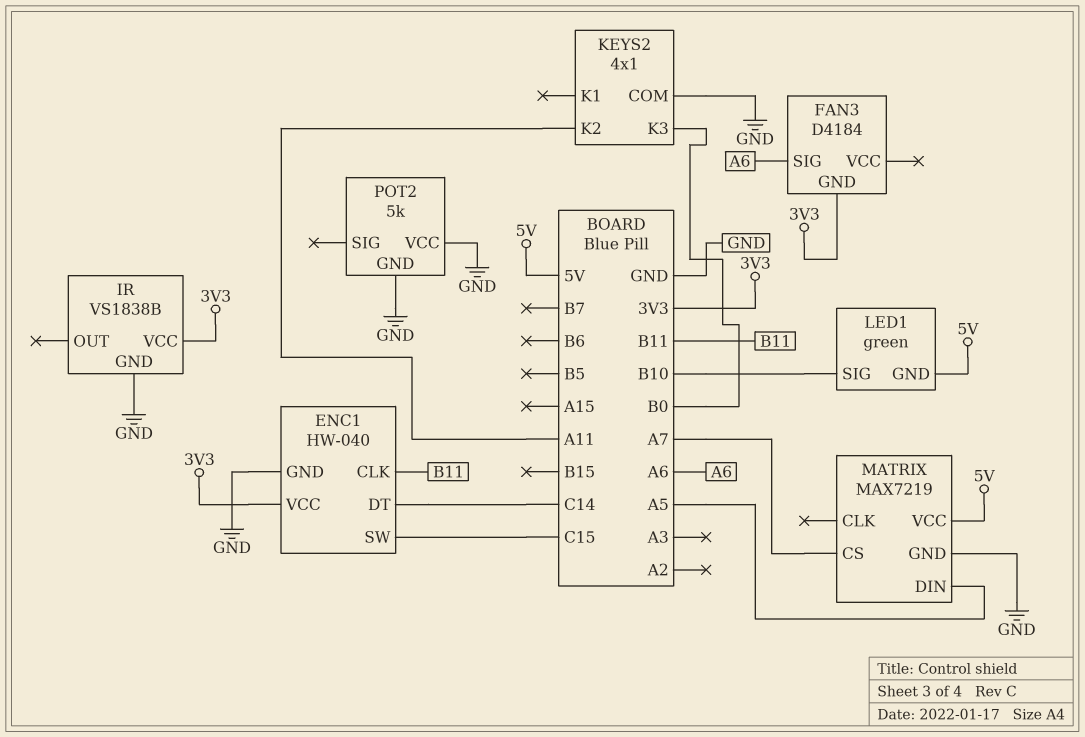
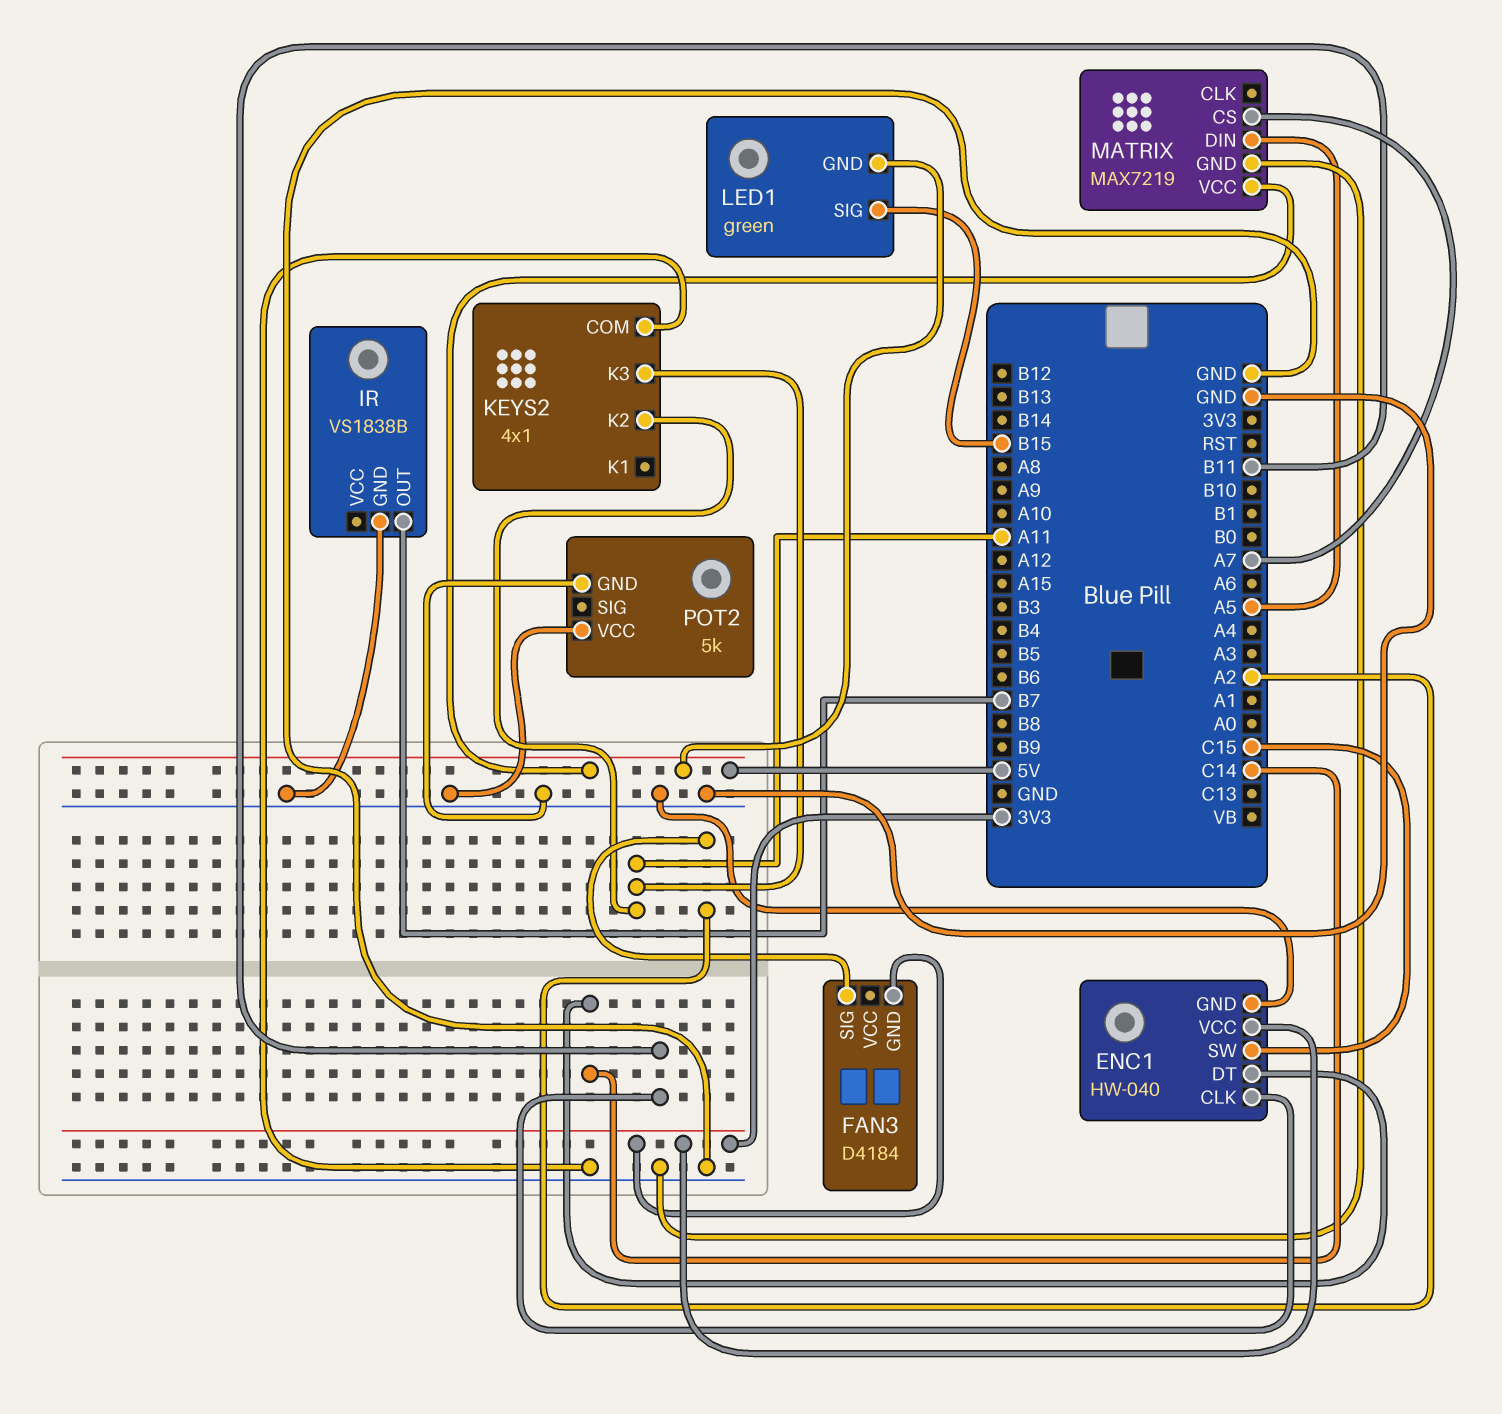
FAN3 pin SIG: A6 -> A2
IR pin OUT: none -> B7
IR pin VCC: 3V3 -> none
KEYS2 pin K3: B0 -> A11
LED1 pin SIG: B10 -> B15

